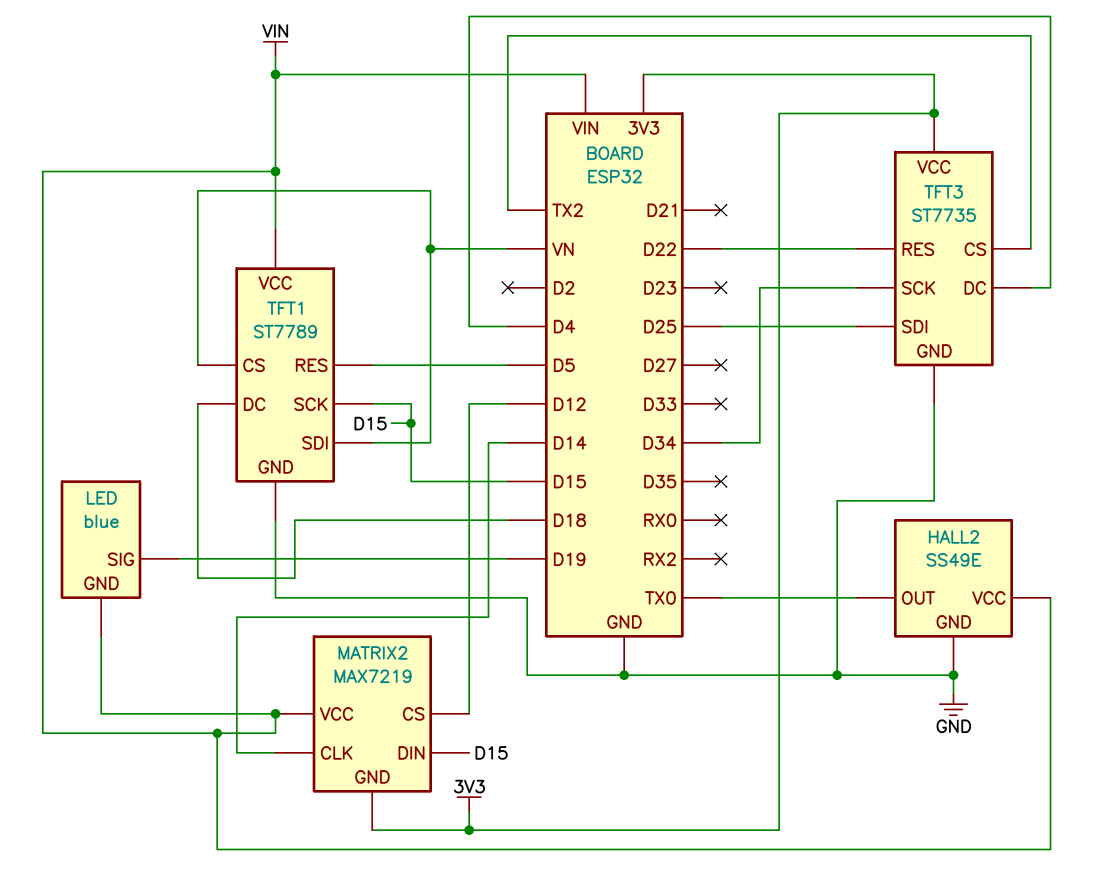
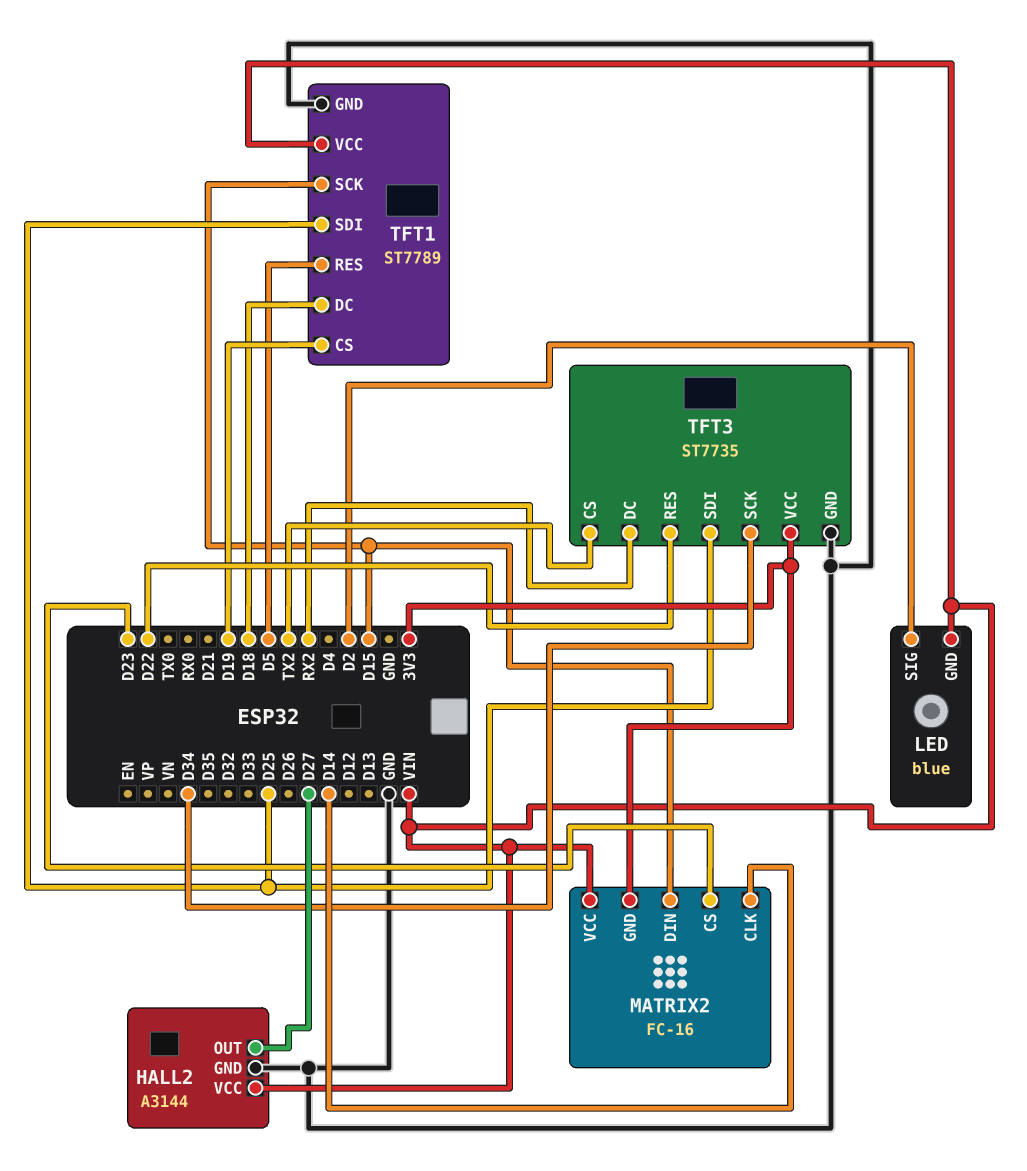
HALL2: SS49E -> A3144
HALL2 pin OUT: TX0 -> D27
LED pin SIG: D19 -> D2
MATRIX2: MAX7219 -> FC-16
MATRIX2 pin CS: D12 -> D23
TFT1 pin CS: VN -> D19
TFT1 pin SDI: VN -> D25
TFT3 pin DC: D4 -> RX2

